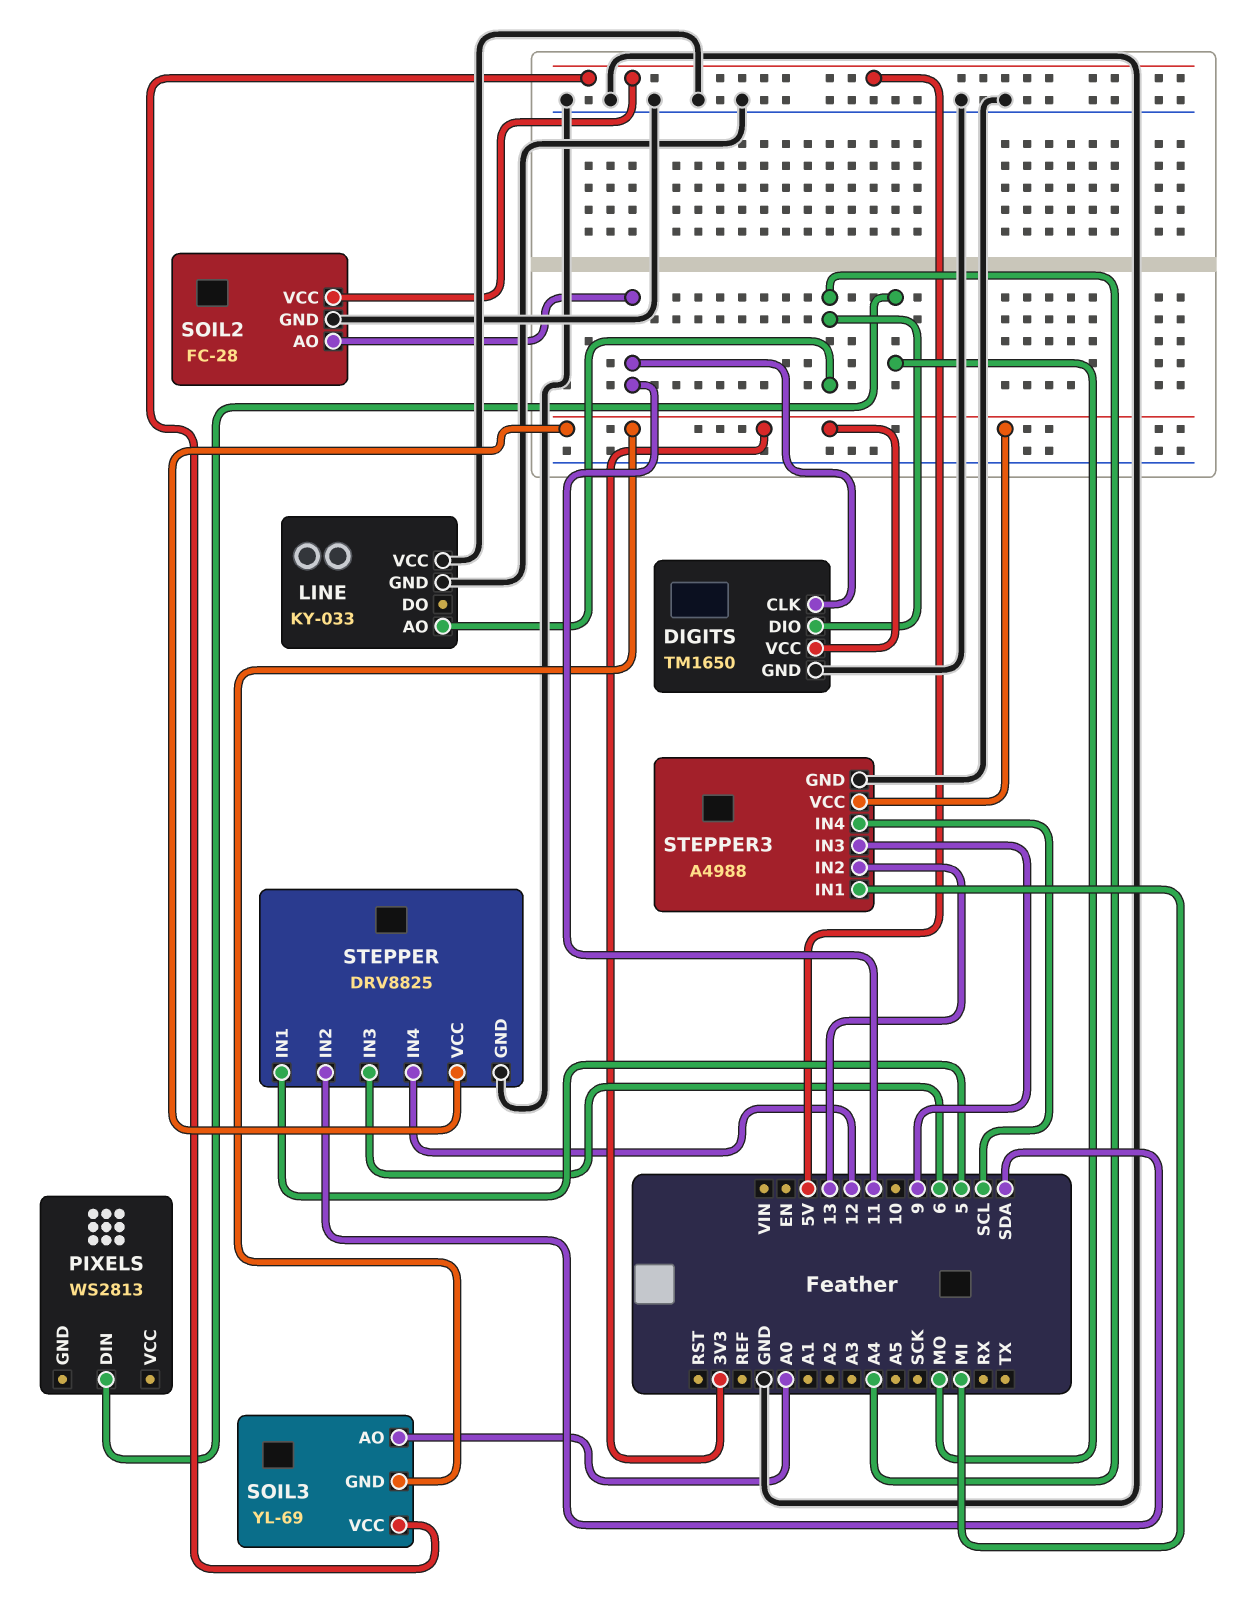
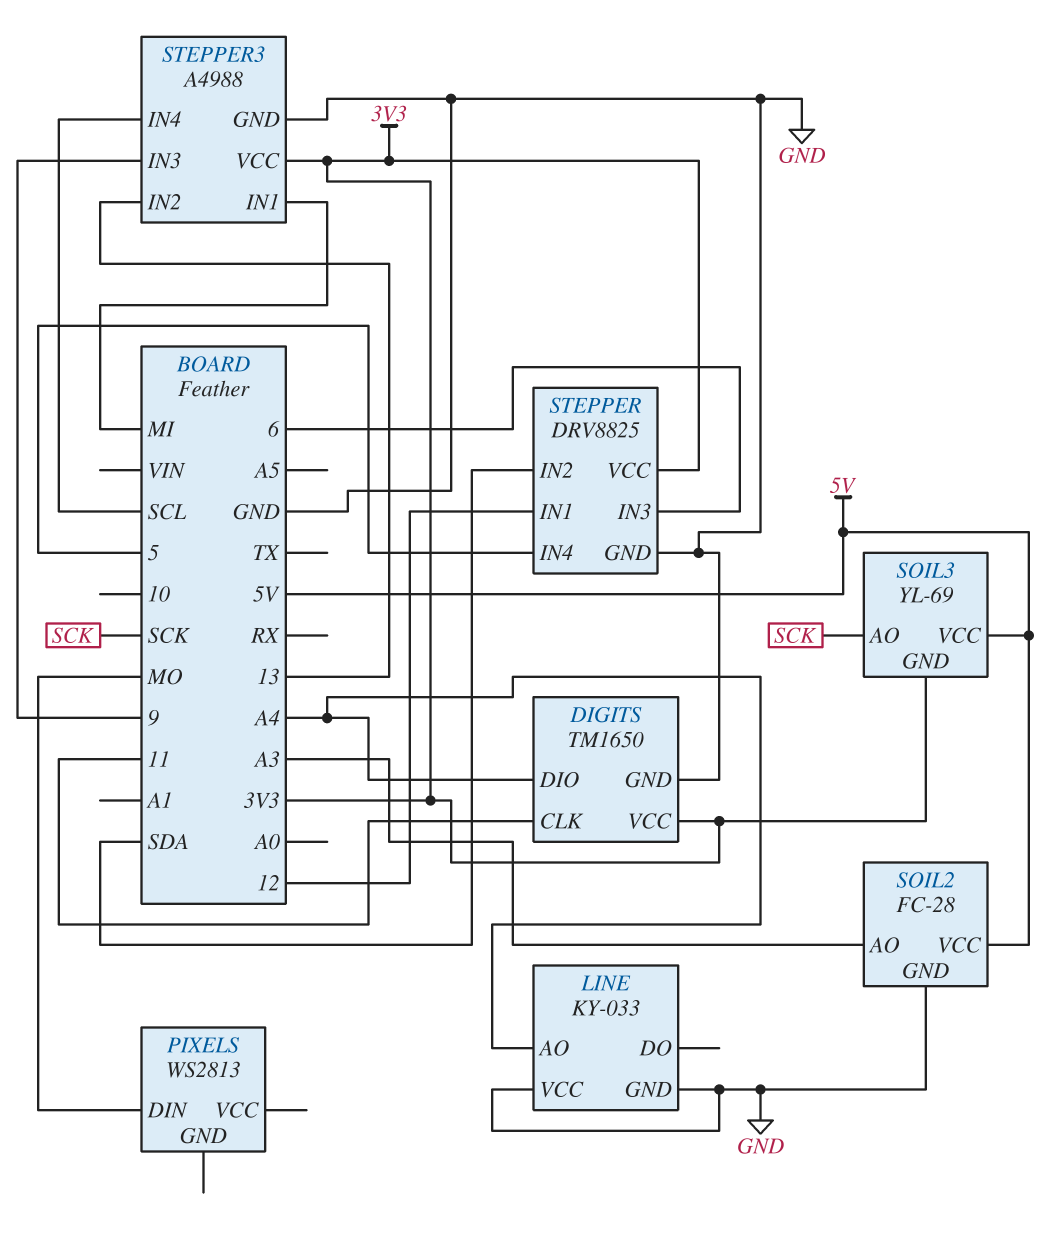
SOIL2 pin AO: 11 -> A3
SOIL3 pin AO: A0 -> SCK
STEPPER pin IN1: 5 -> 12
STEPPER pin IN4: 12 -> 5

